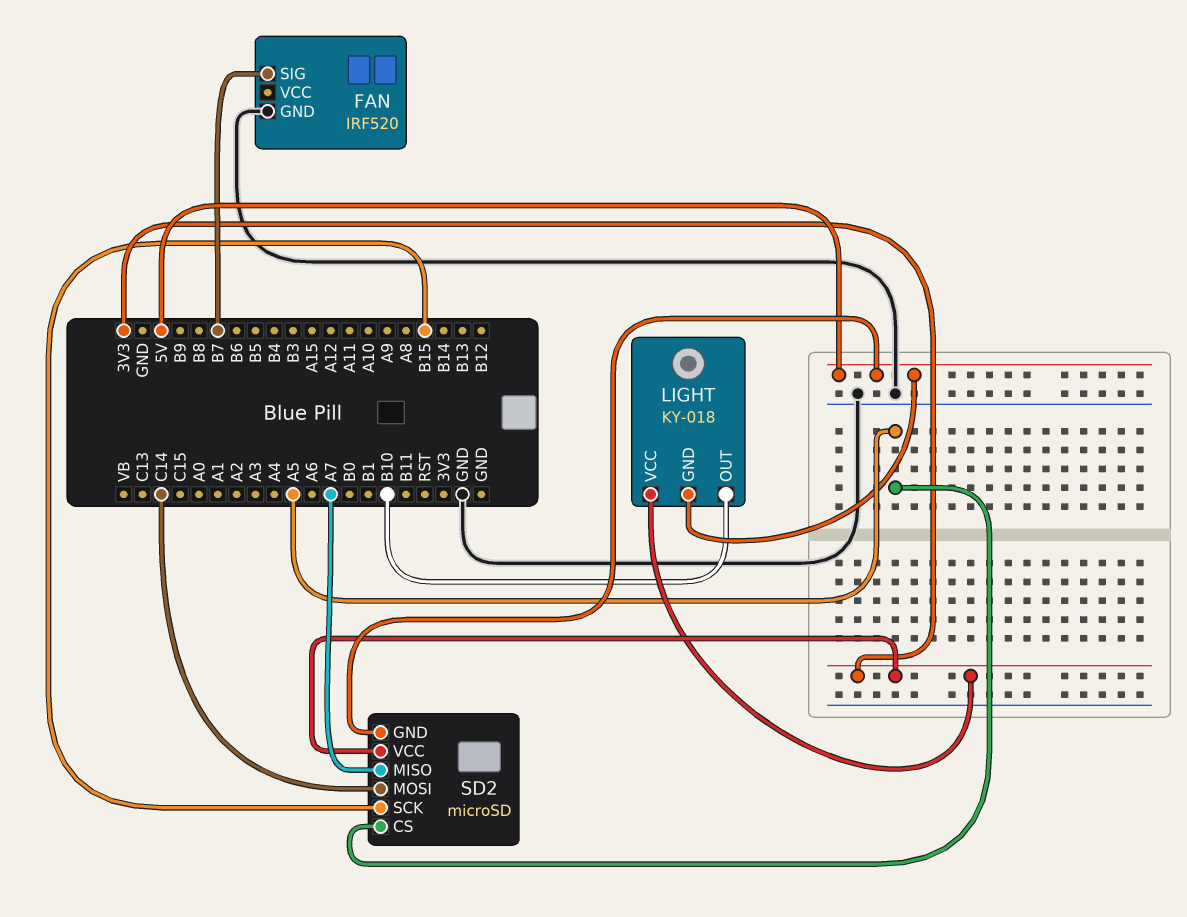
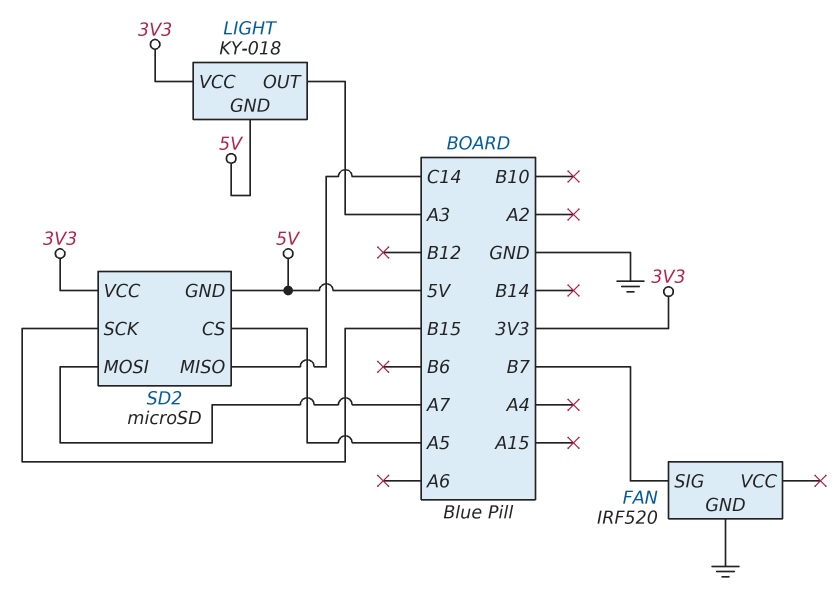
LIGHT pin OUT: B10 -> A3
SD2 pin MISO: A7 -> C14
SD2 pin MOSI: C14 -> A7

